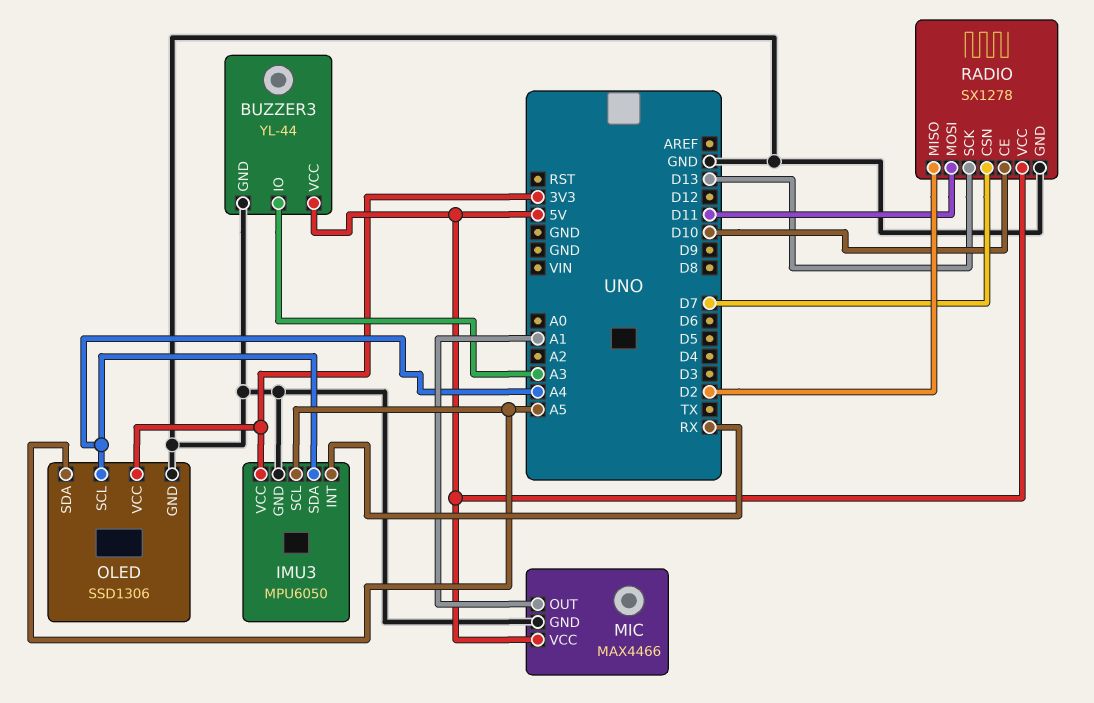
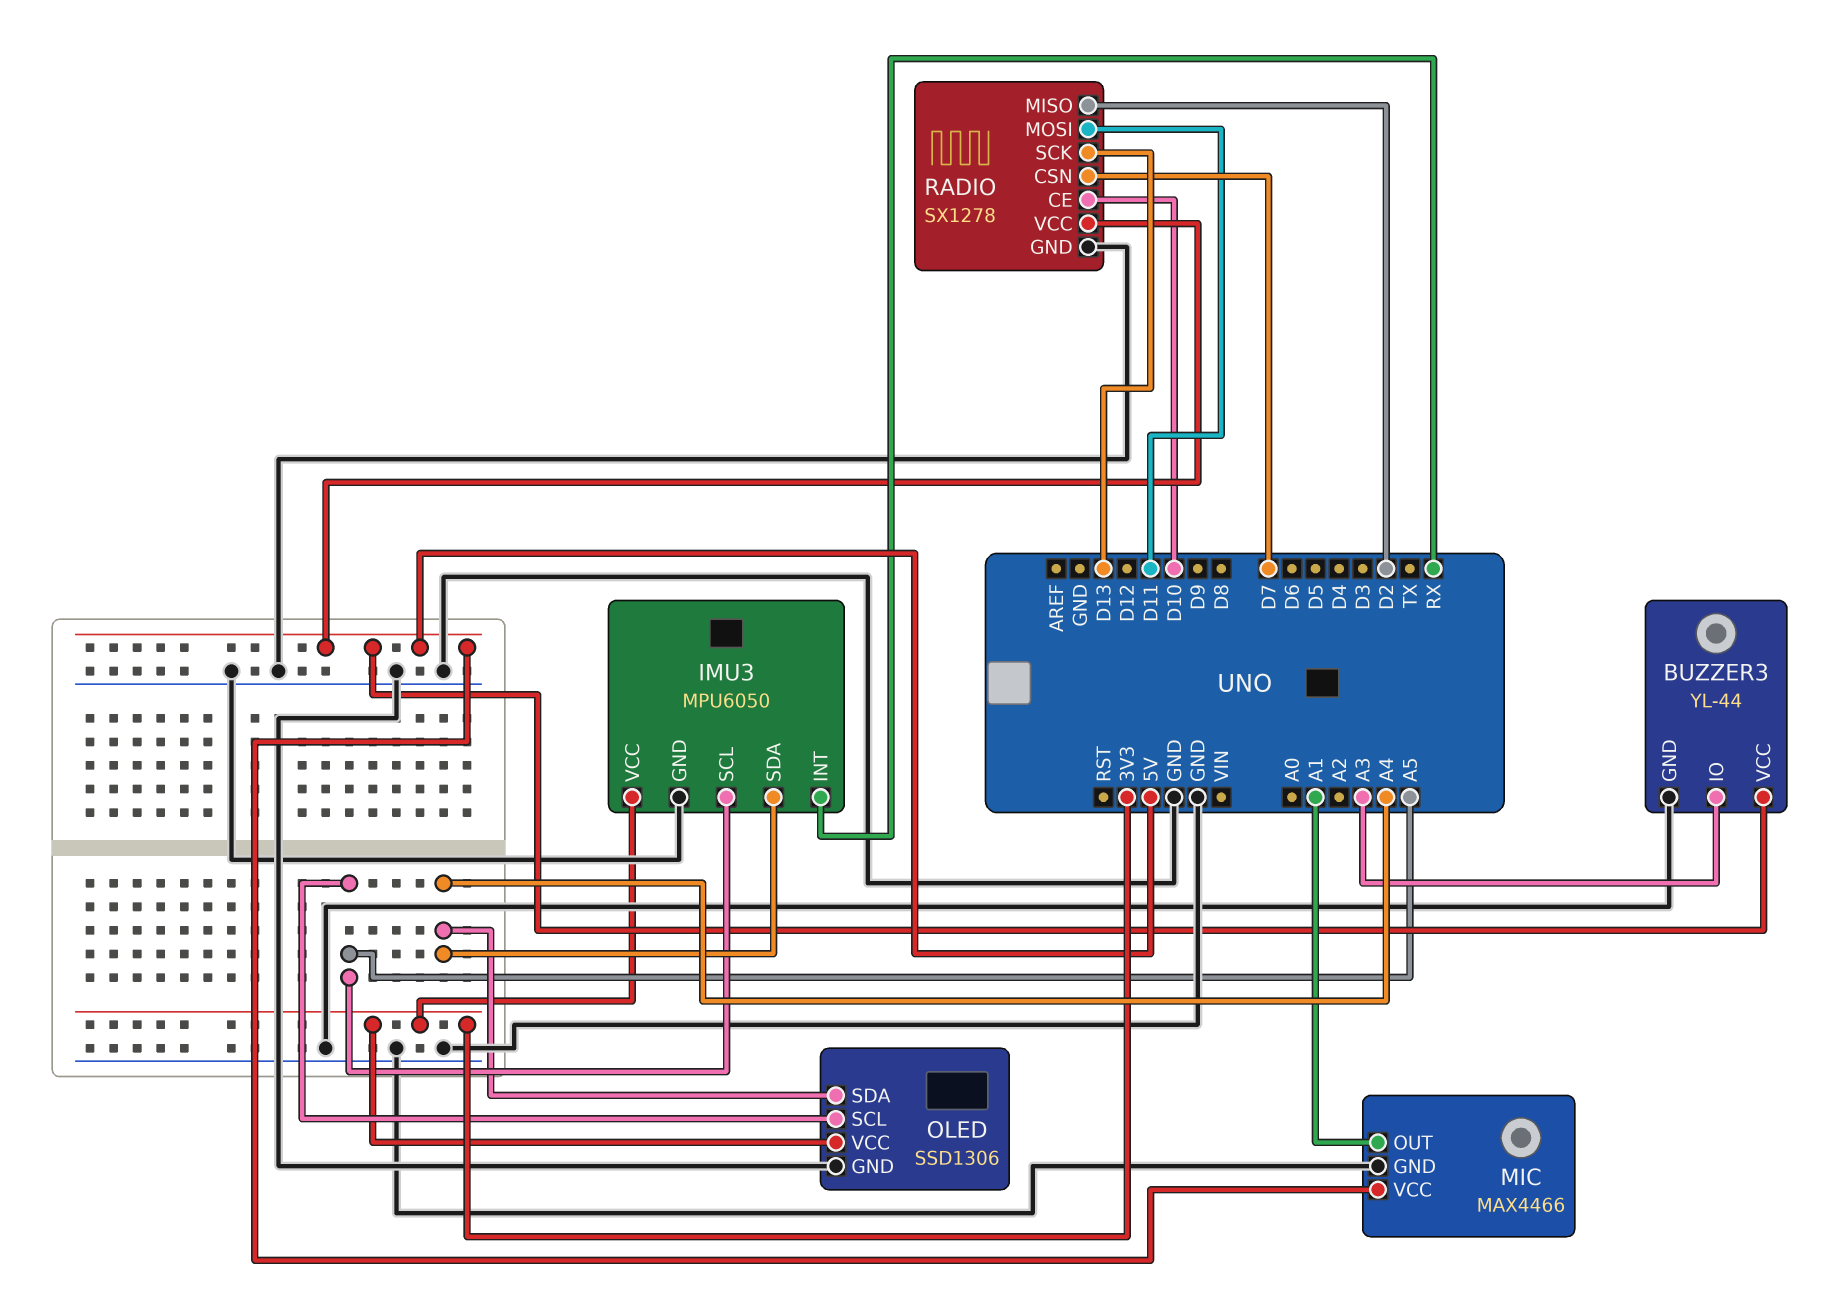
OLED pin SCL: A4 -> A5
OLED pin SDA: A5 -> A4

